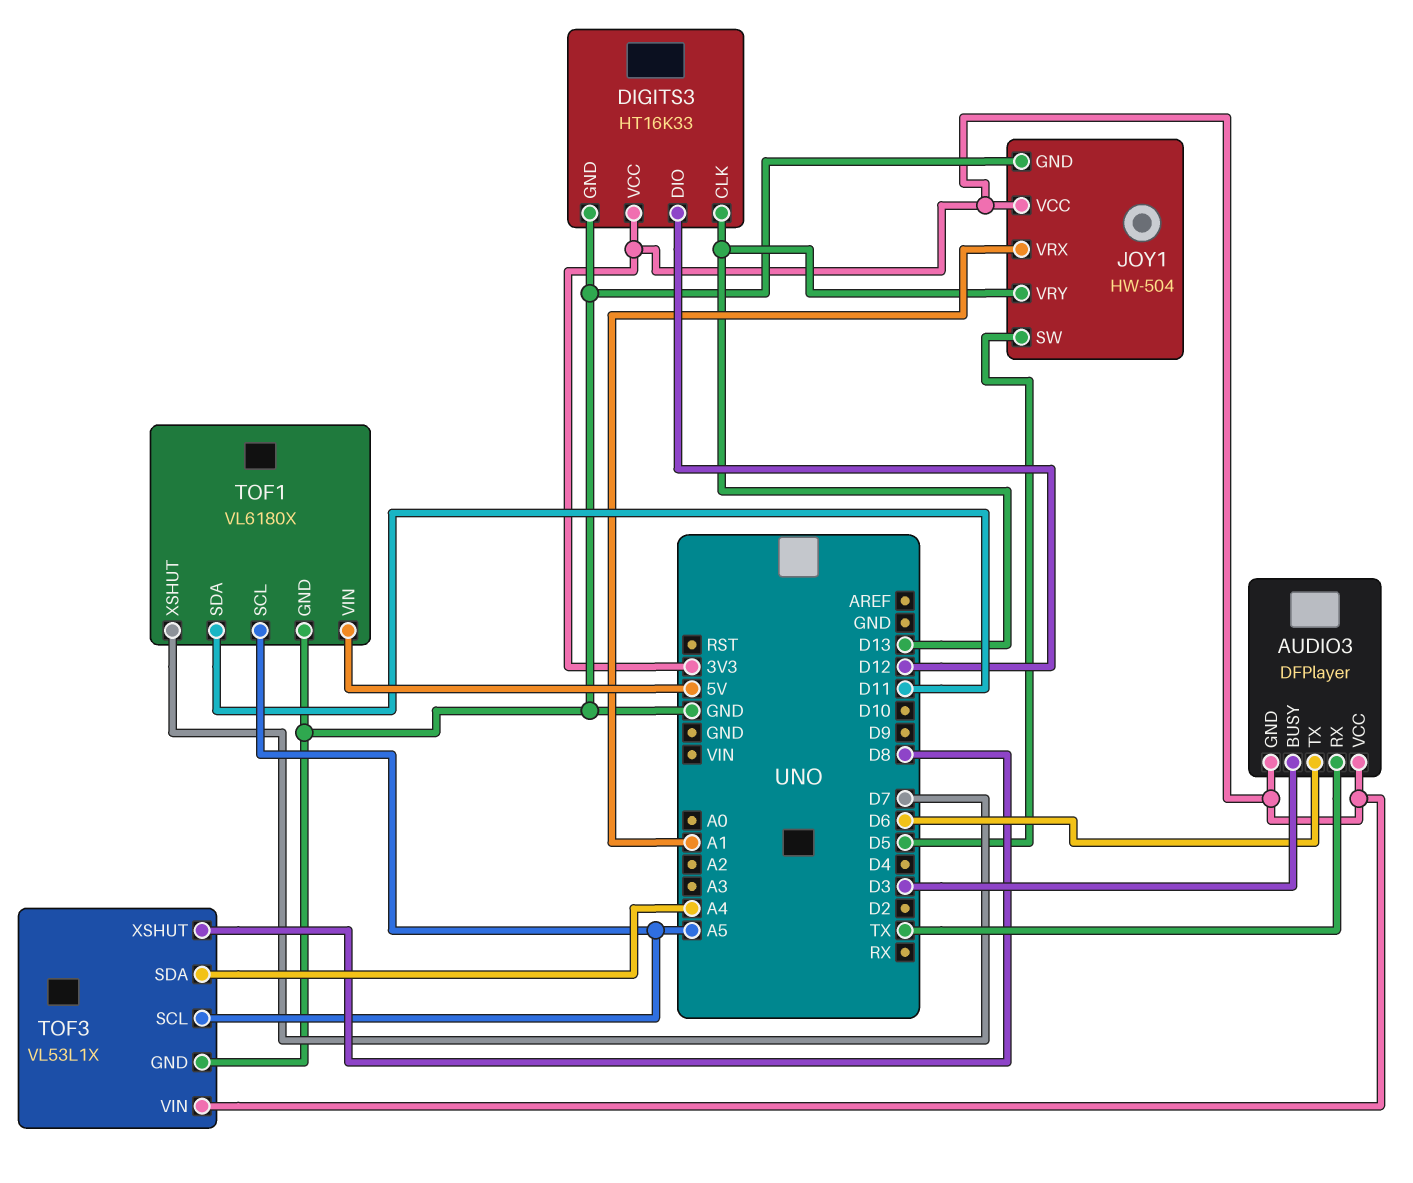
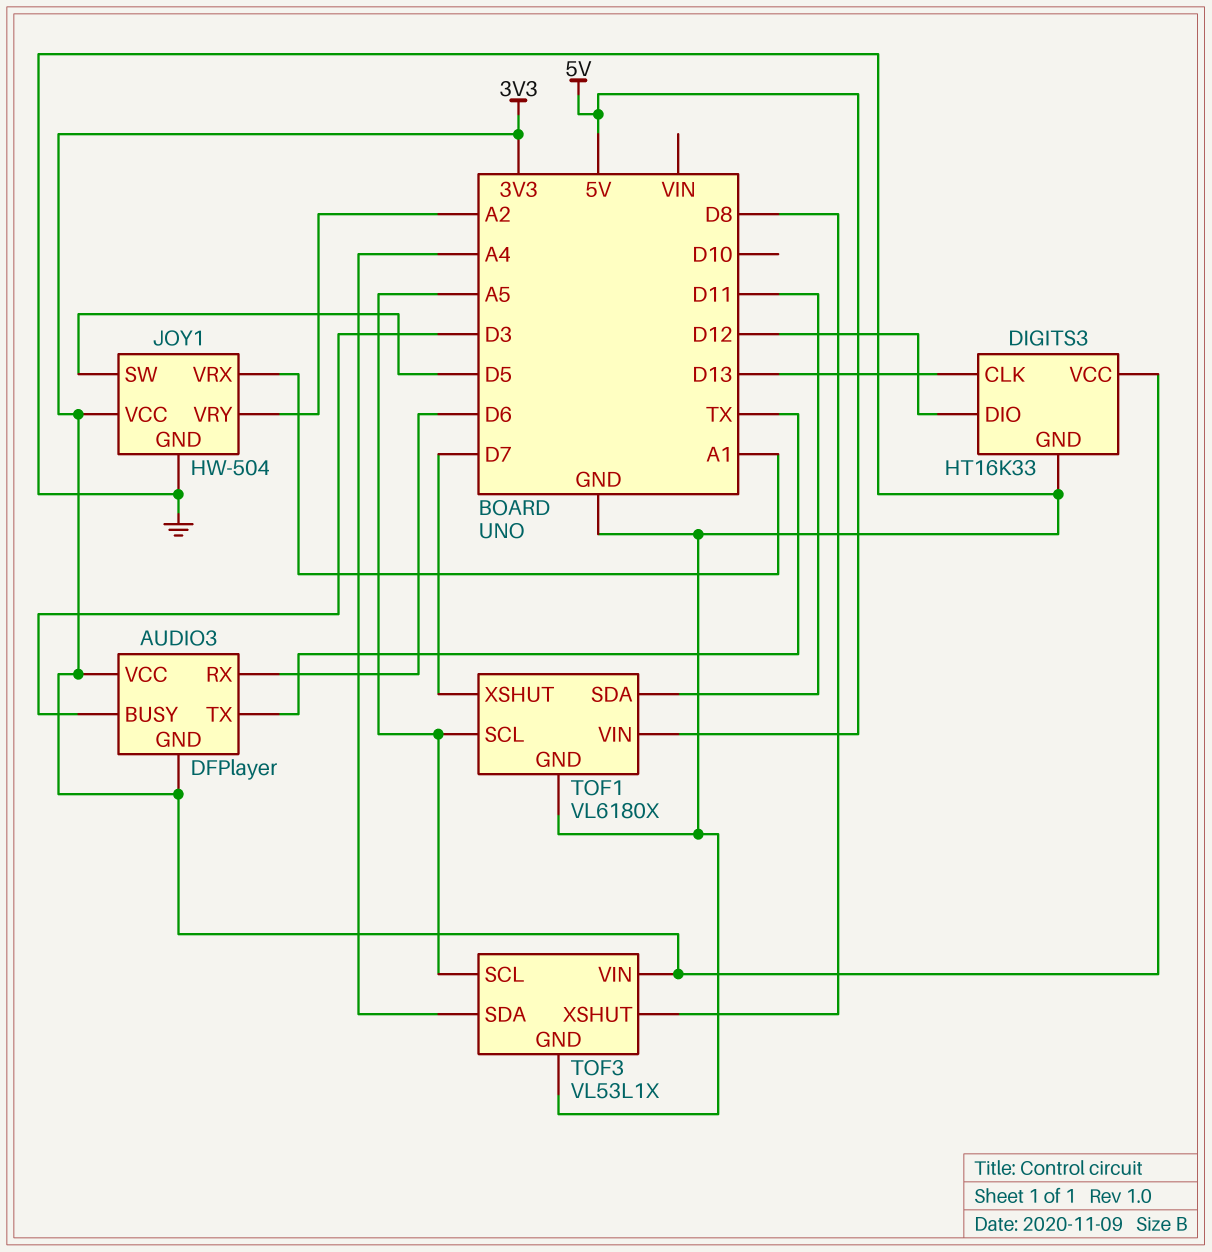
AUDIO3 pin RX: TX -> D6
AUDIO3 pin TX: D6 -> TX
JOY1 pin VRY: D13 -> A2

